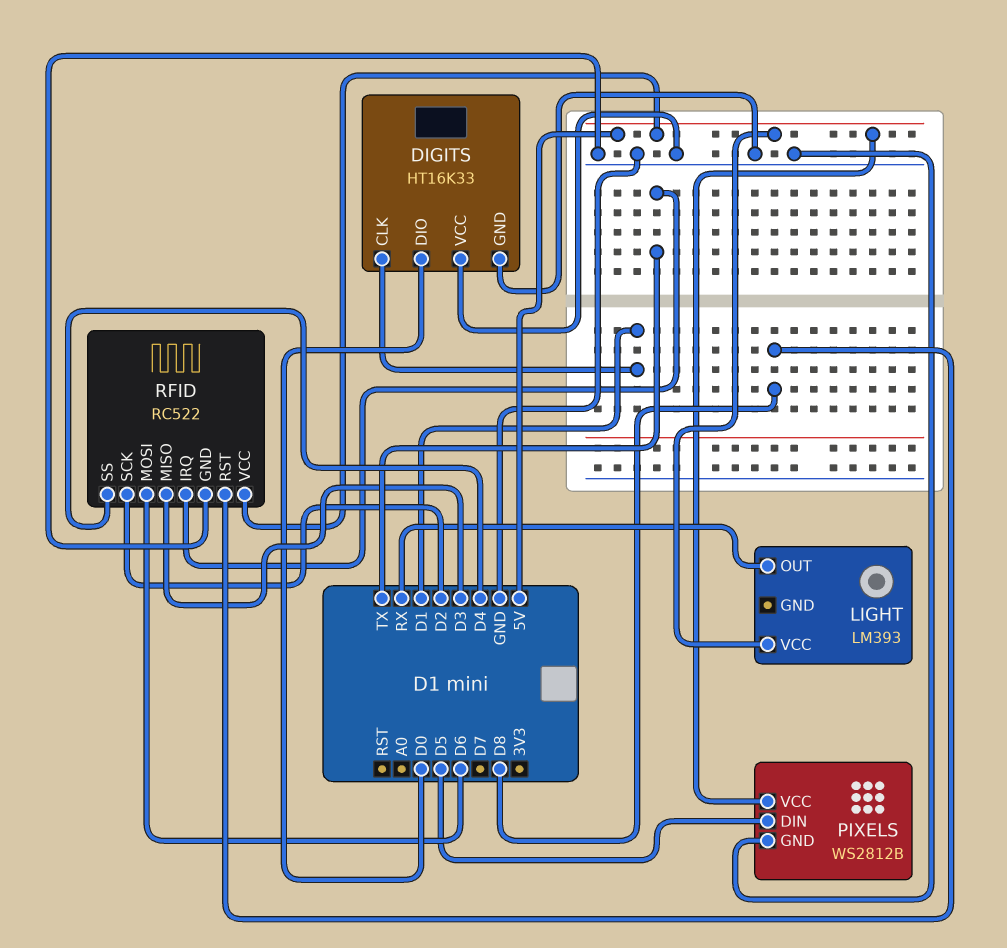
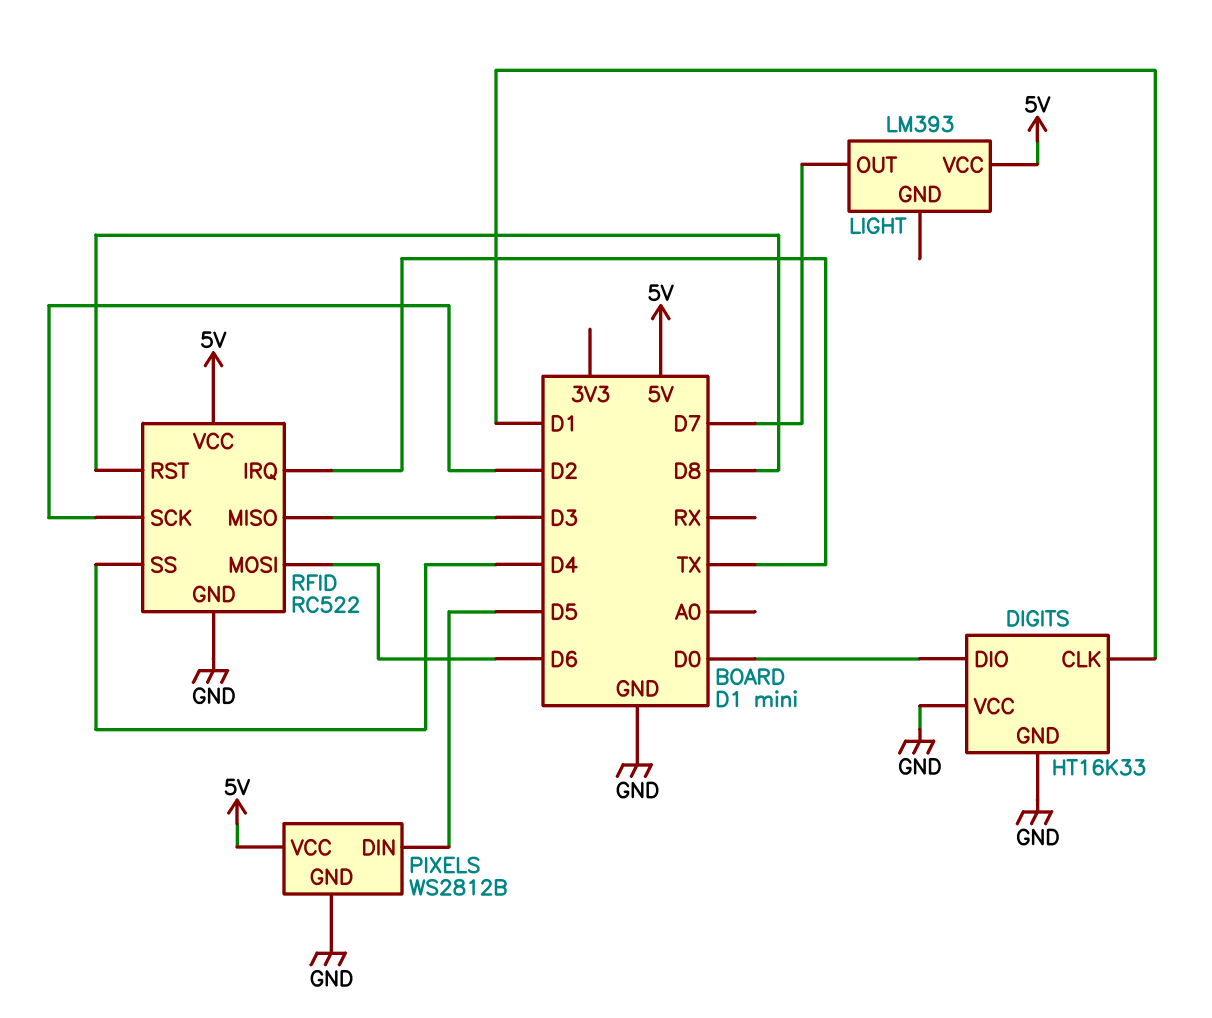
LIGHT pin OUT: RX -> D7

